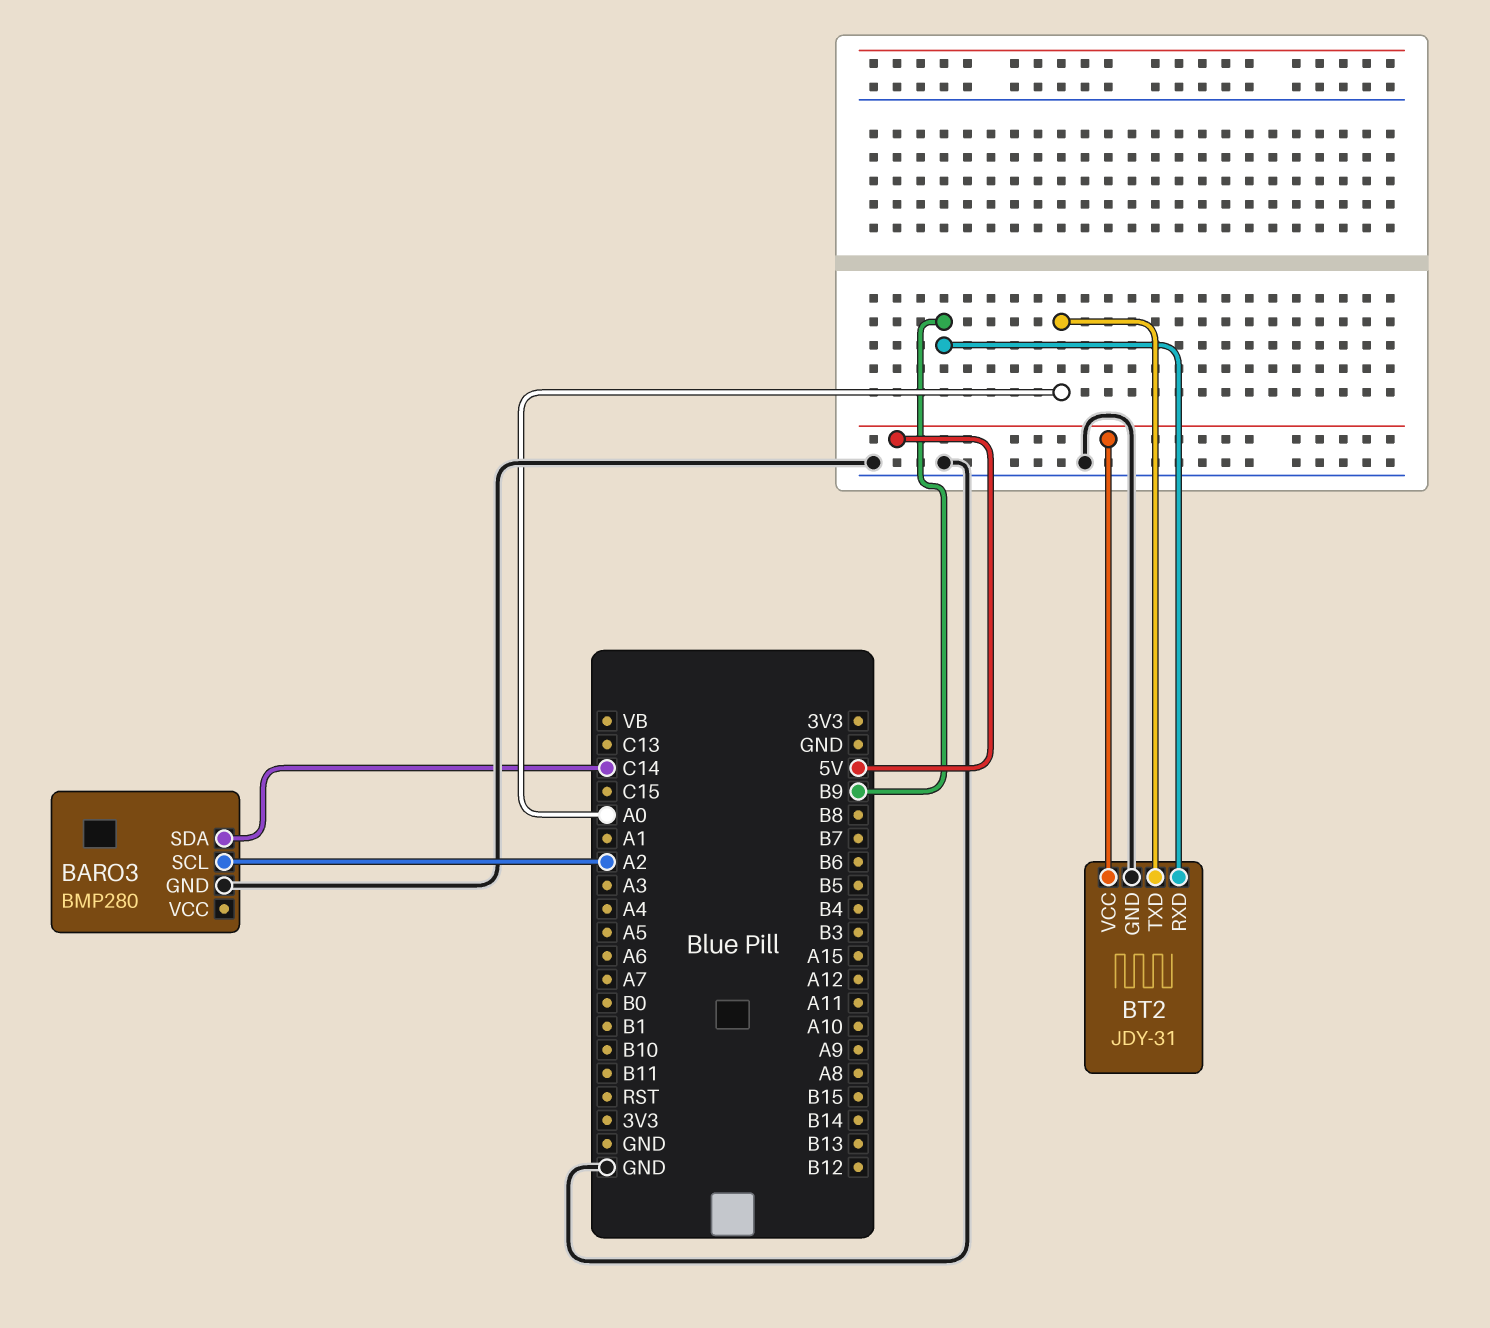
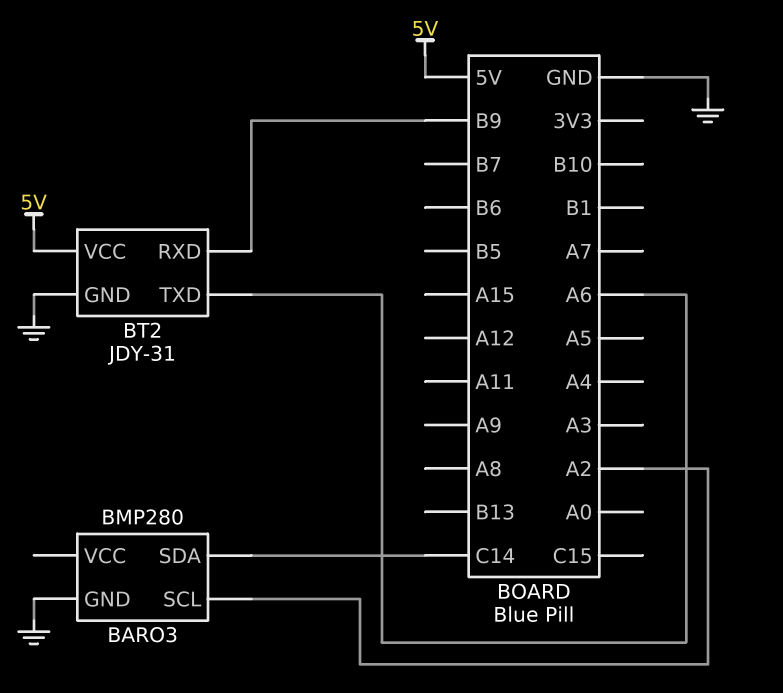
BT2 pin TXD: A0 -> A6

